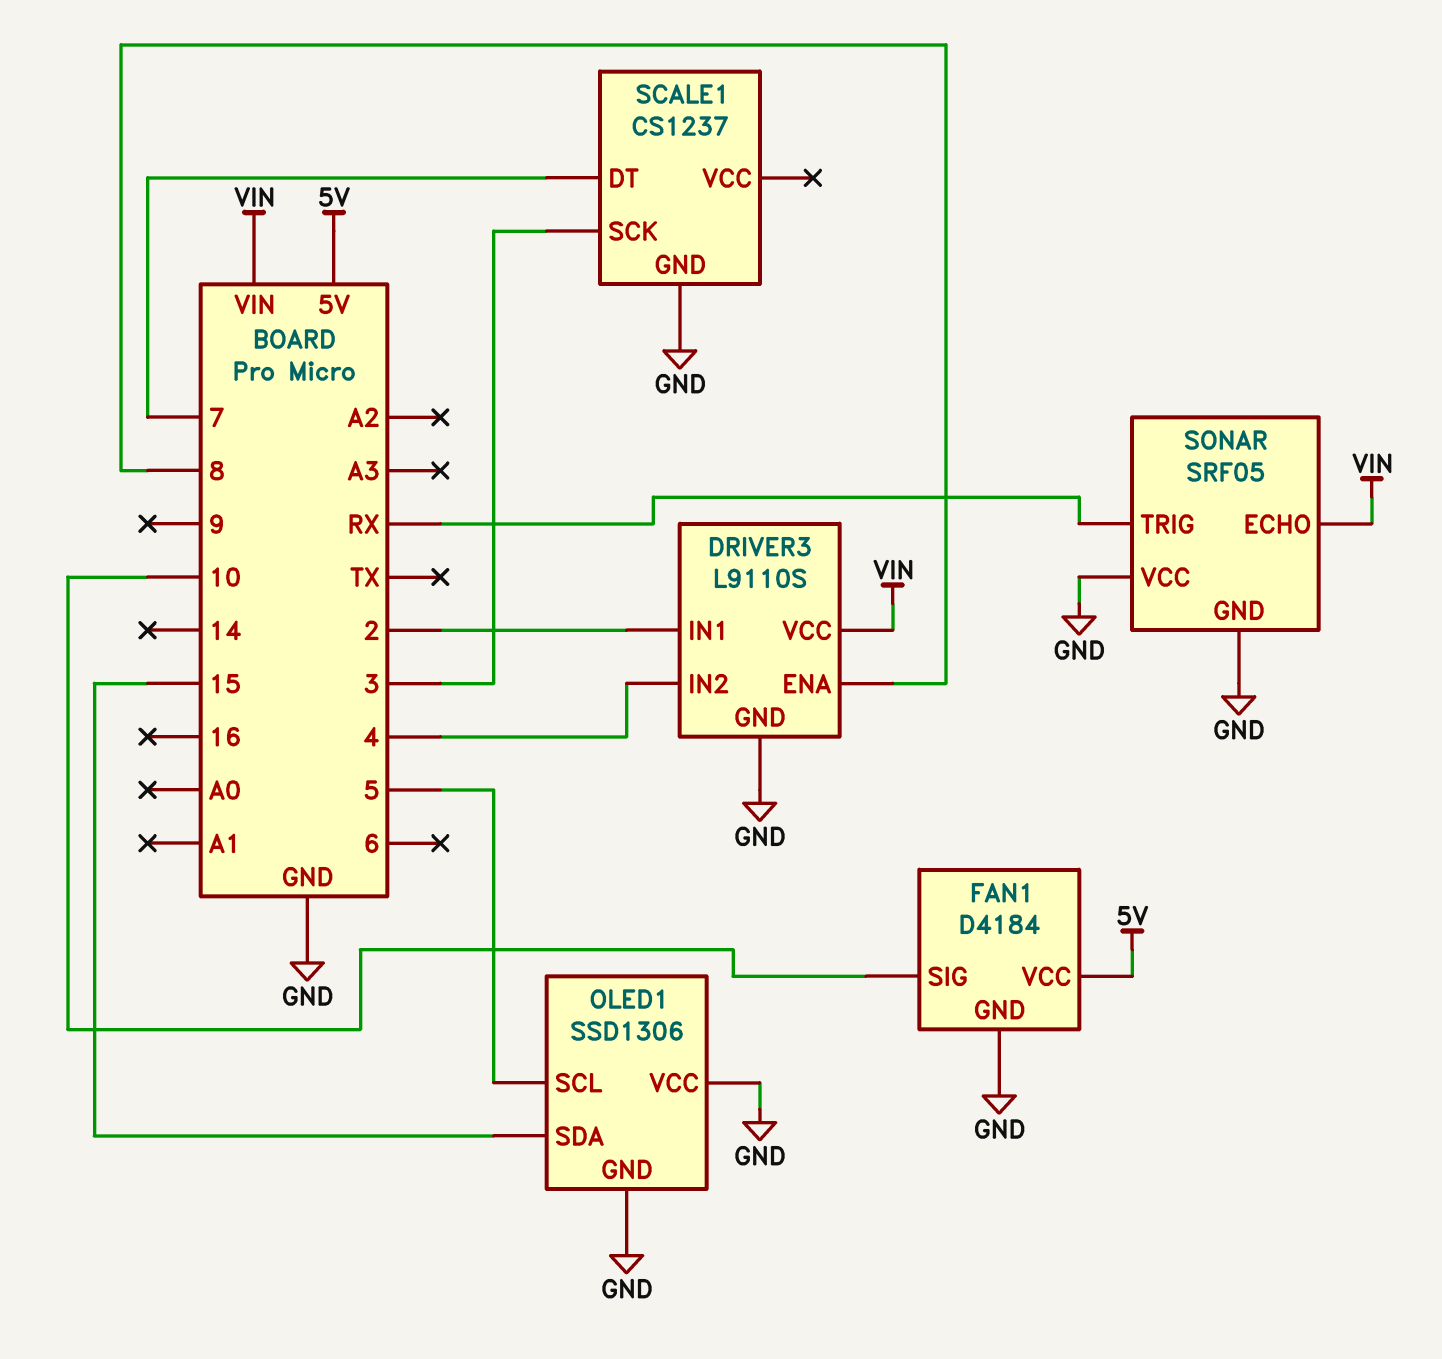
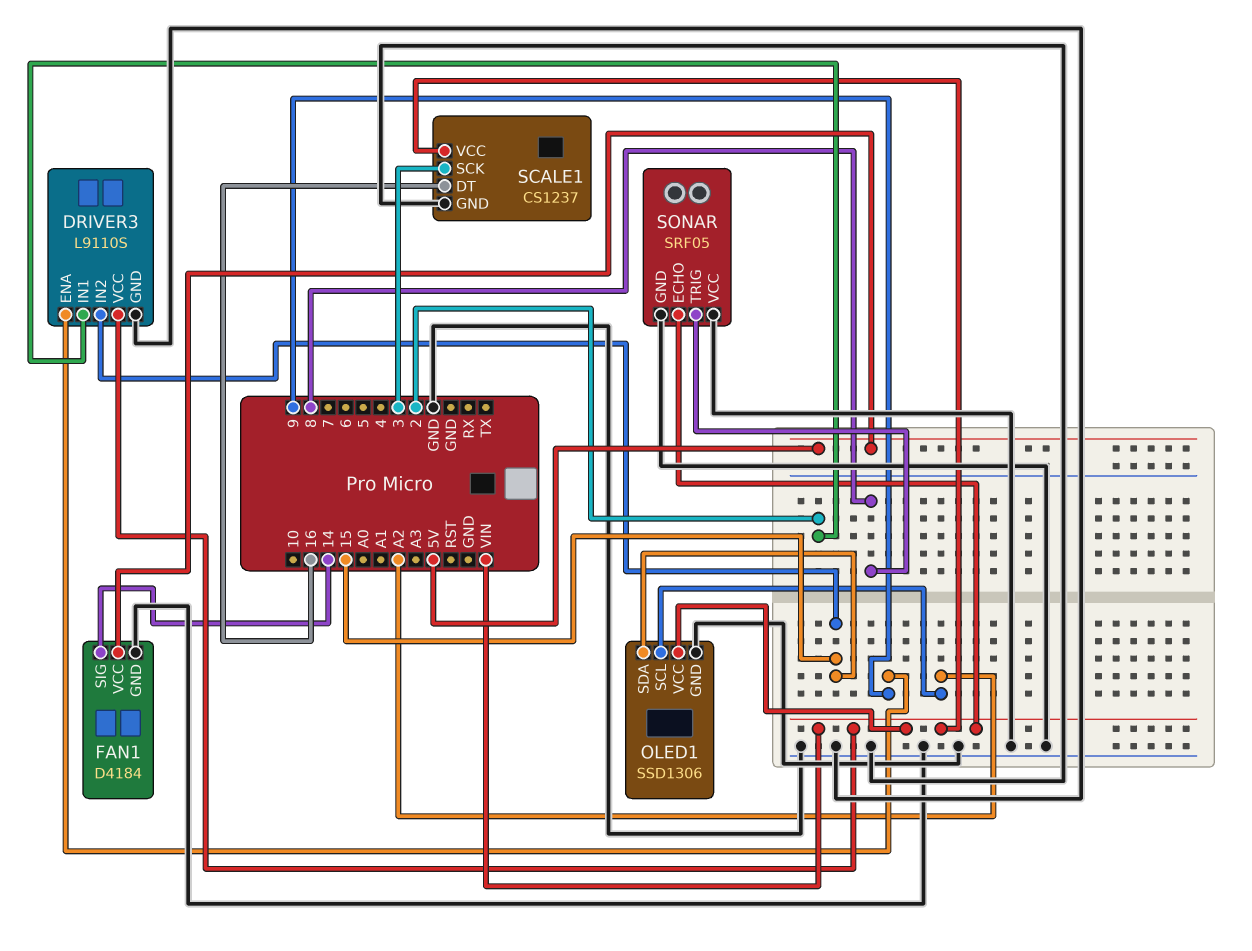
DRIVER3 pin ENA: 8 -> 9
DRIVER3 pin IN2: 4 -> 15
FAN1 pin SIG: 10 -> 14
OLED1 pin SCL: 5 -> A2
OLED1 pin VCC: GND -> VIN
SCALE1 pin DT: 7 -> 16
SCALE1 pin VCC: none -> VIN
SONAR pin TRIG: RX -> 8

